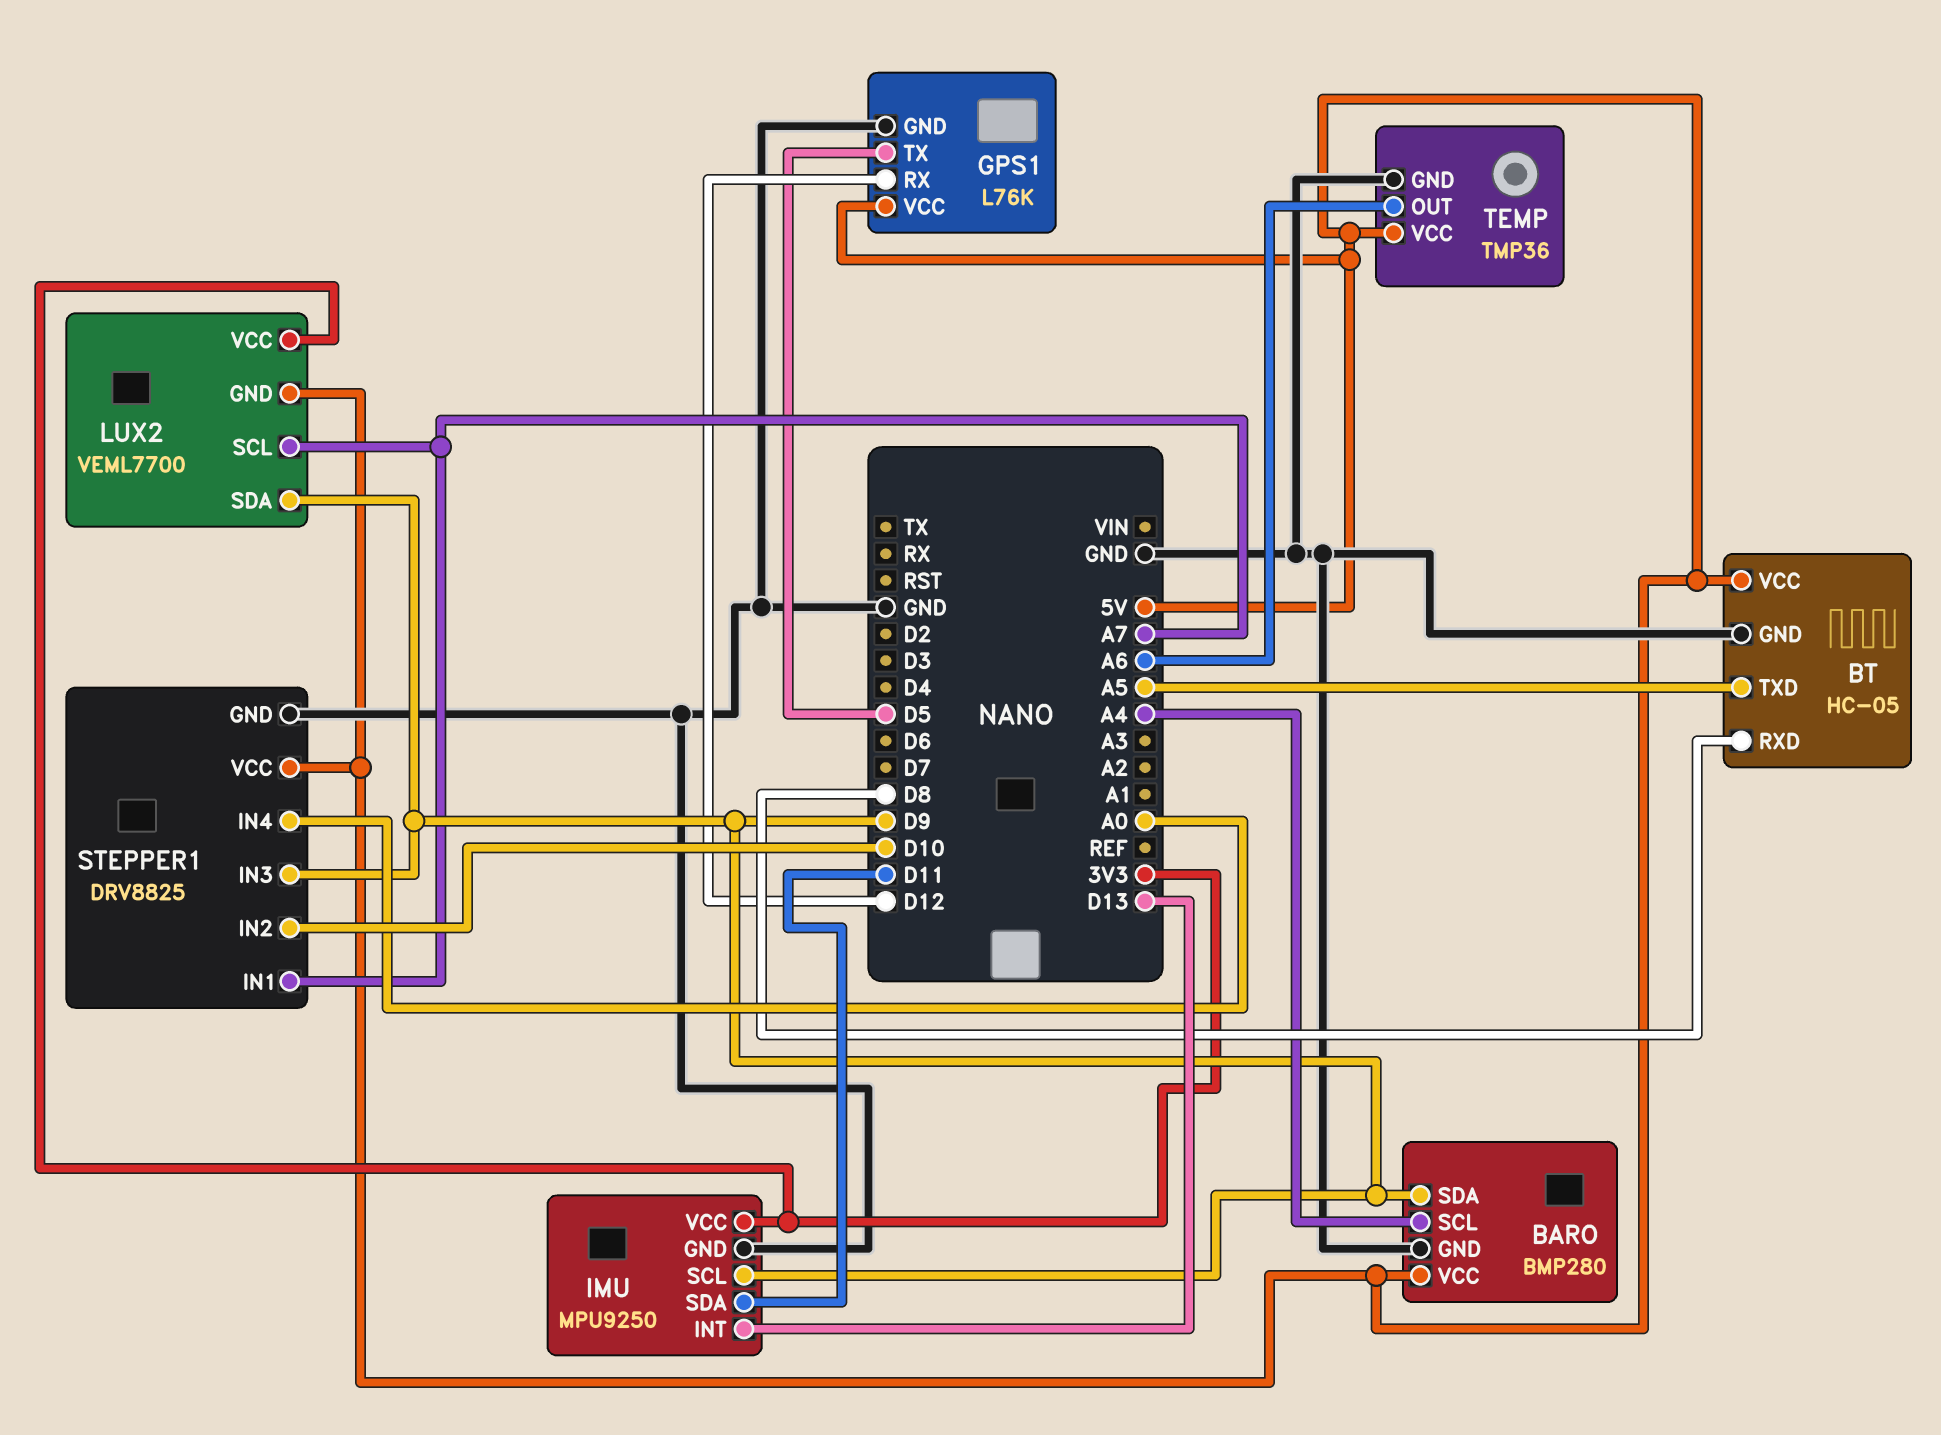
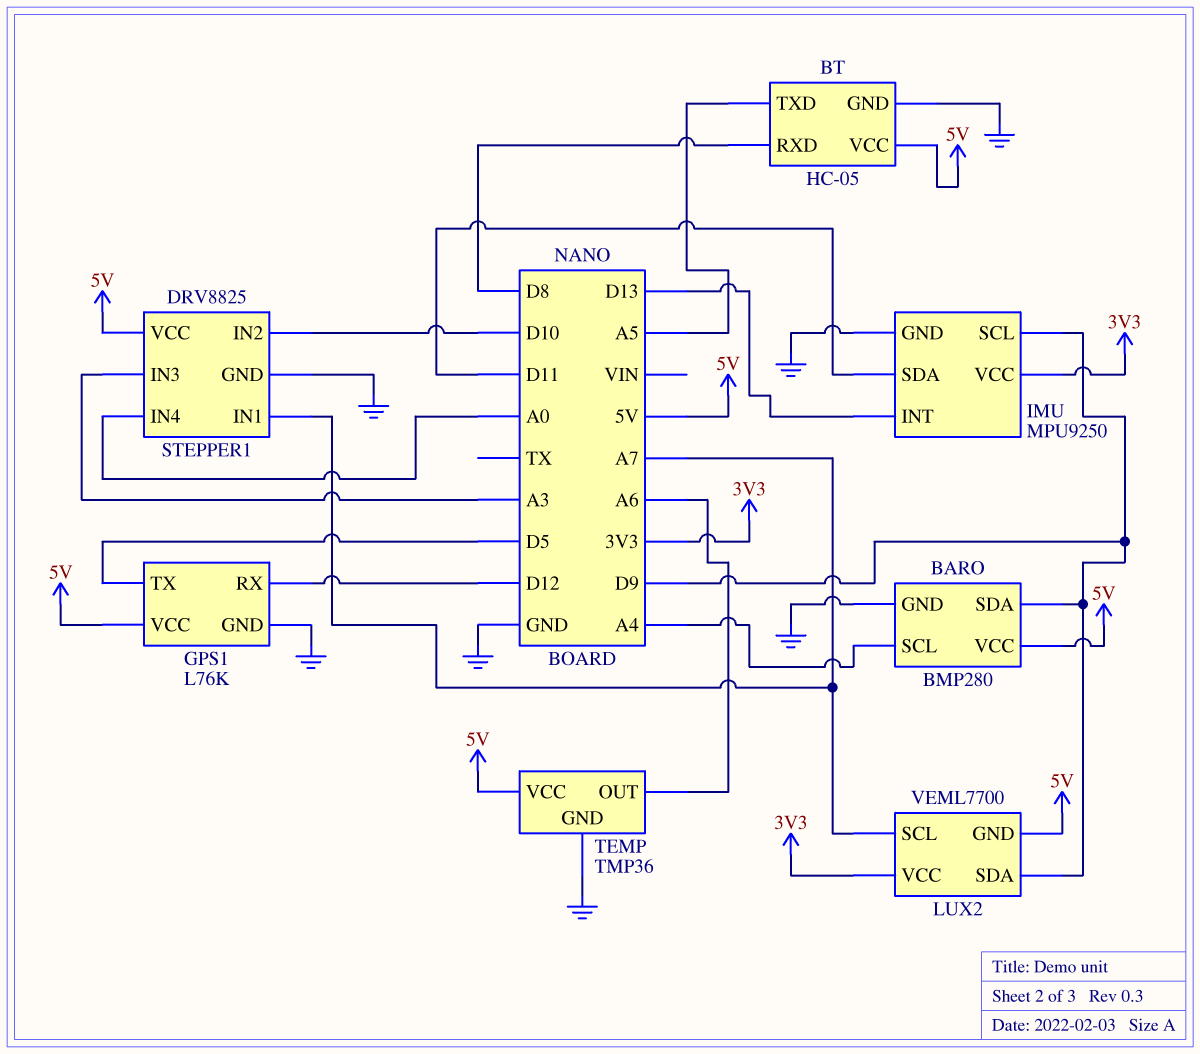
STEPPER1 pin IN3: D9 -> A3

